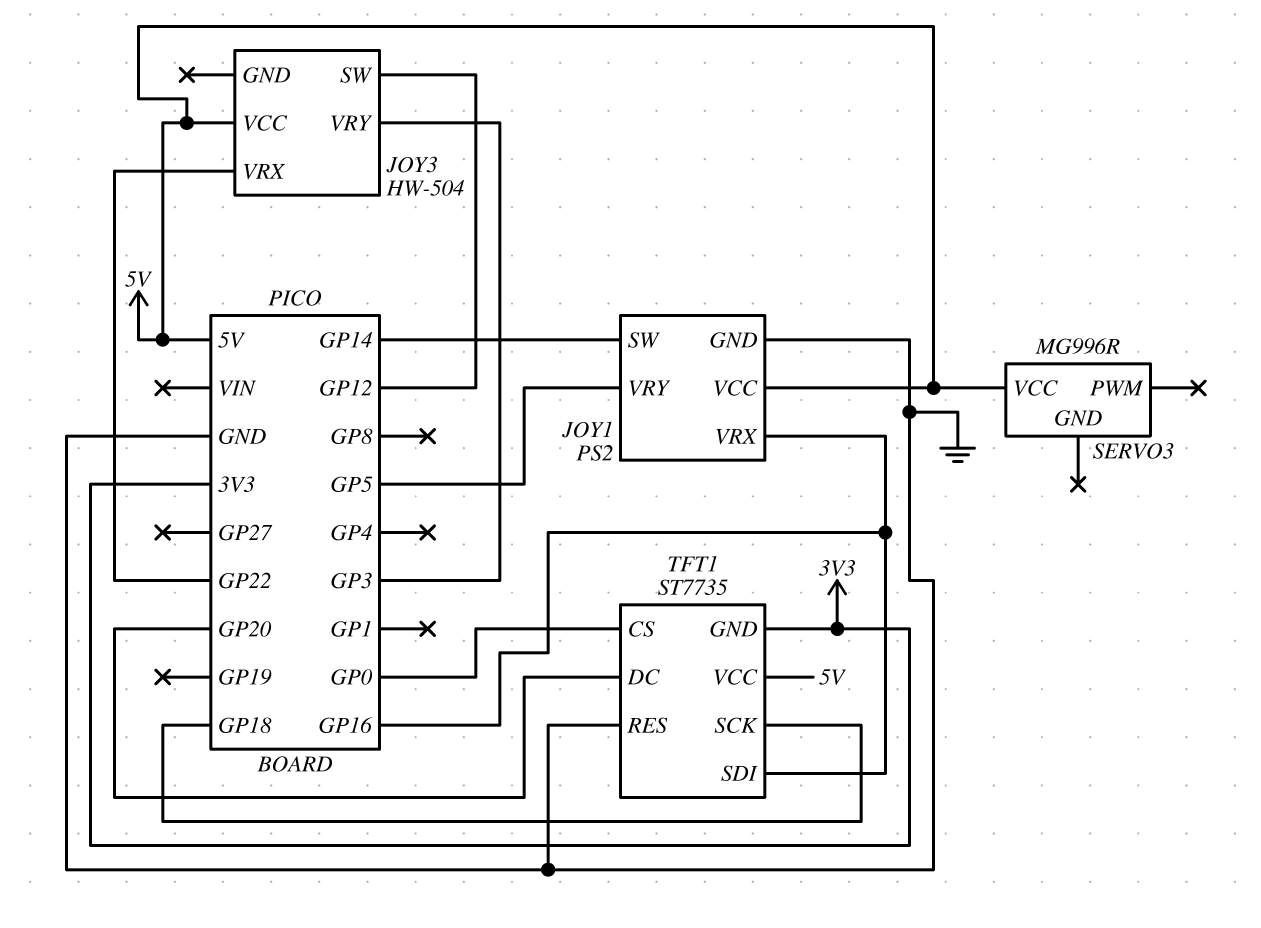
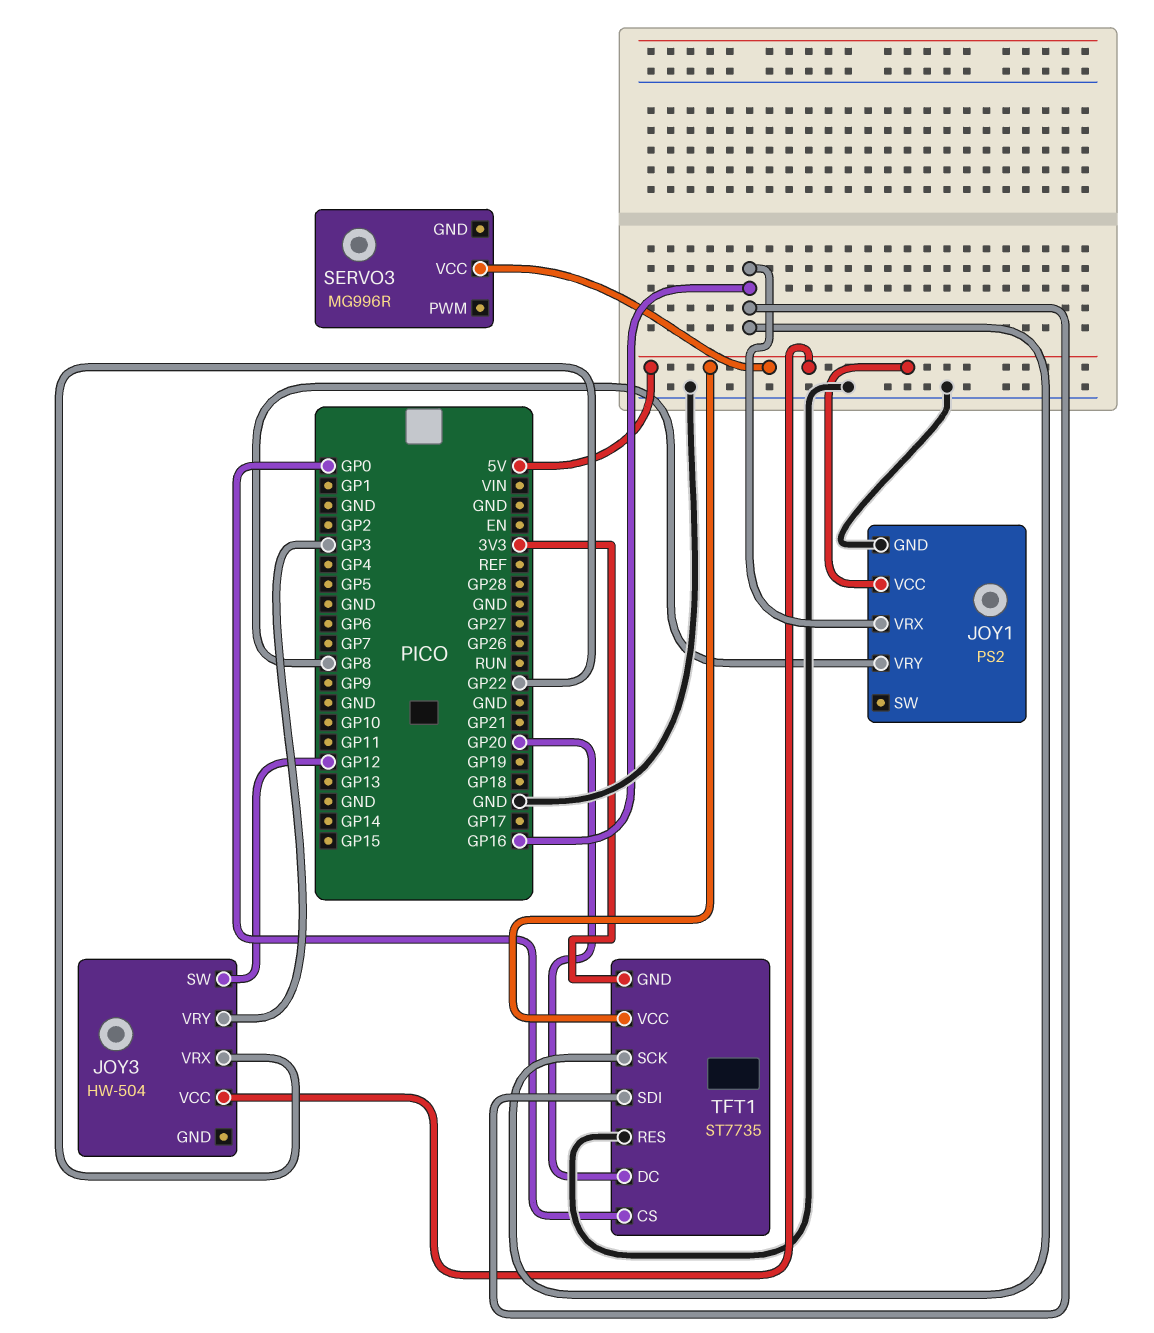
JOY1 pin SW: GP14 -> none
JOY1 pin VRY: GP5 -> GP8
TFT1 pin SCK: GP18 -> GP16

